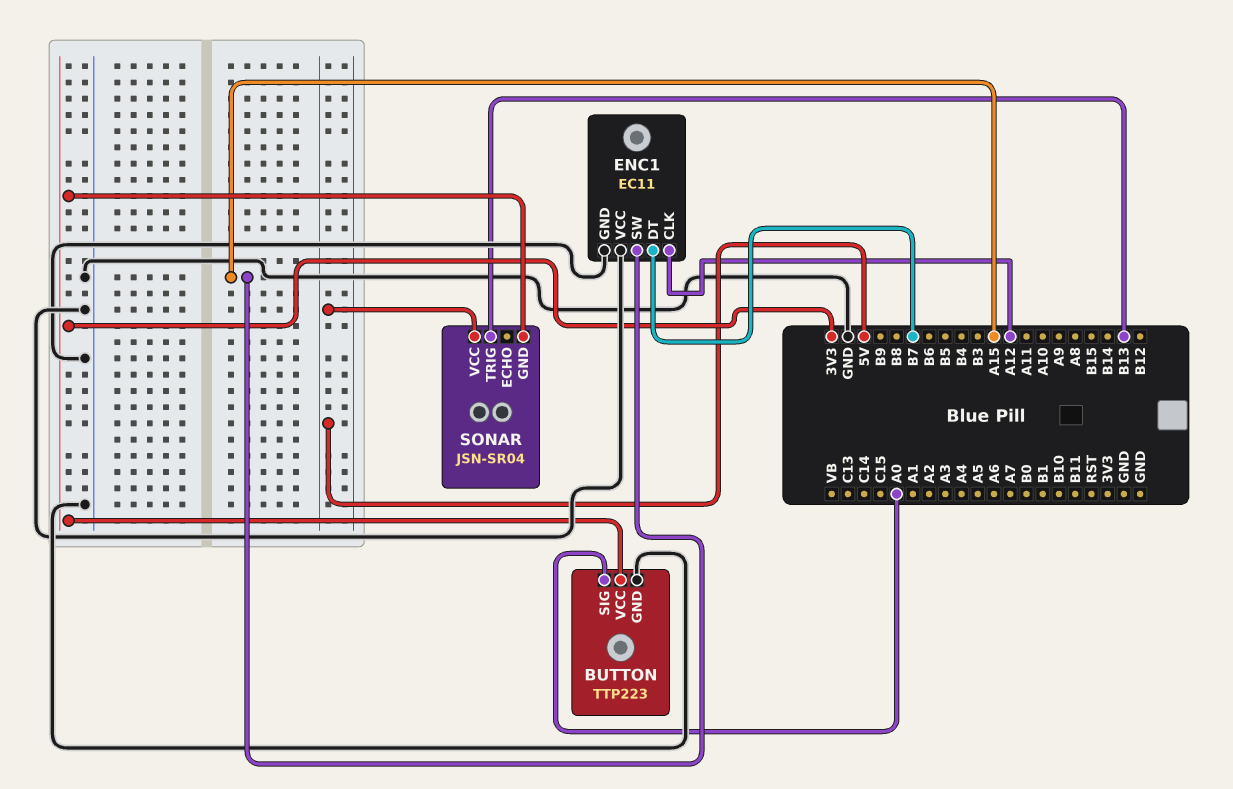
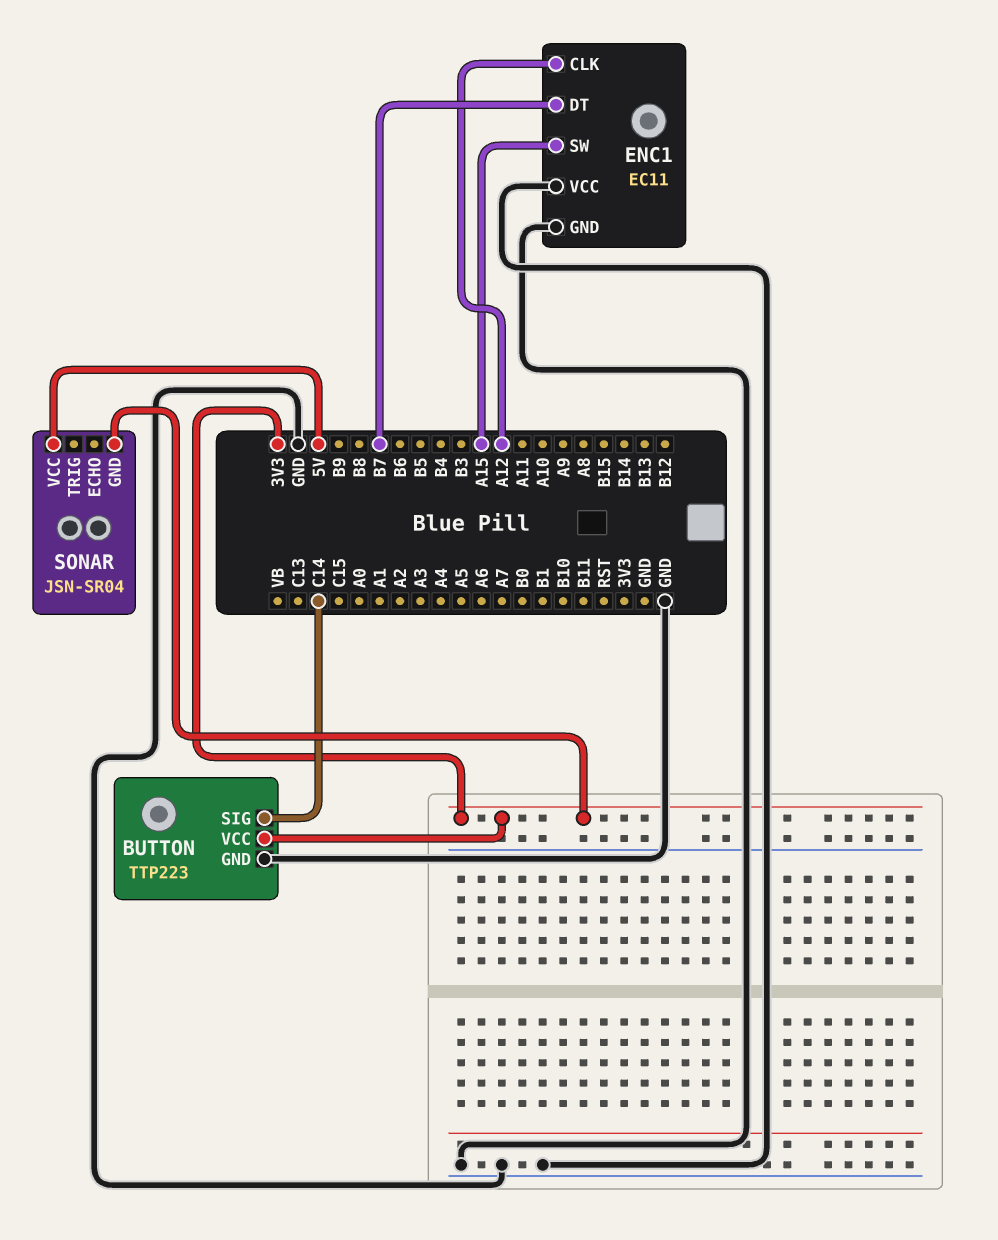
BUTTON pin SIG: A0 -> C14
SONAR pin TRIG: B13 -> none

